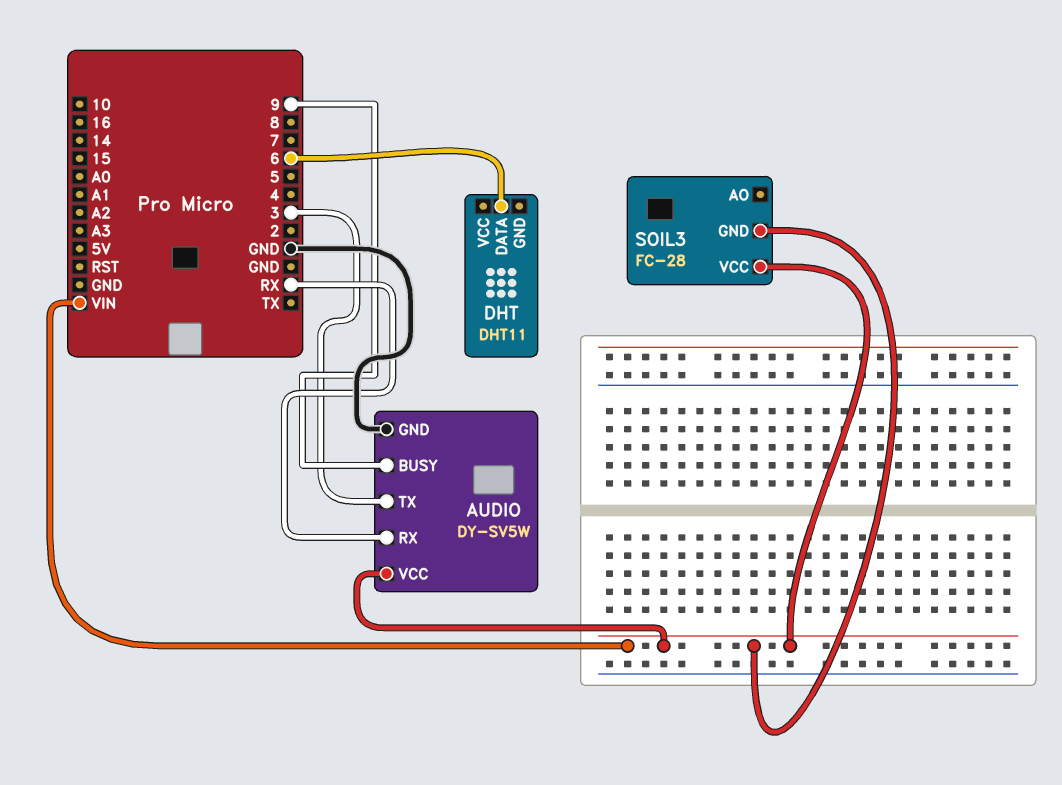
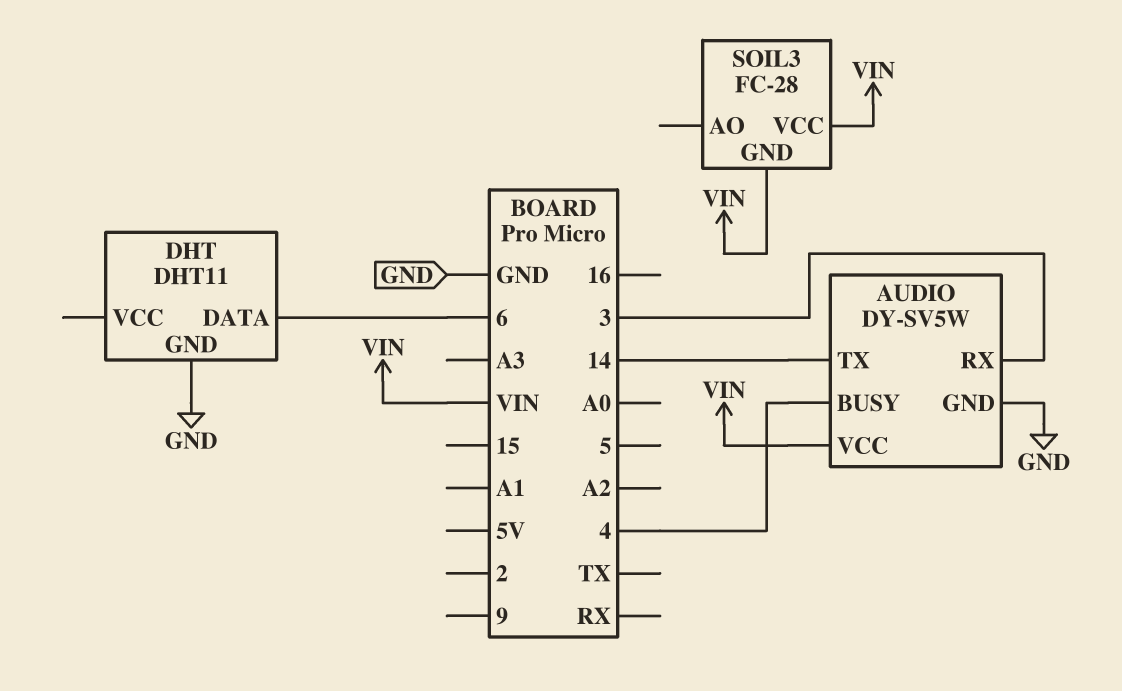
AUDIO pin BUSY: 9 -> 4
AUDIO pin RX: RX -> 3
AUDIO pin TX: 3 -> 14
DHT pin GND: none -> GND

